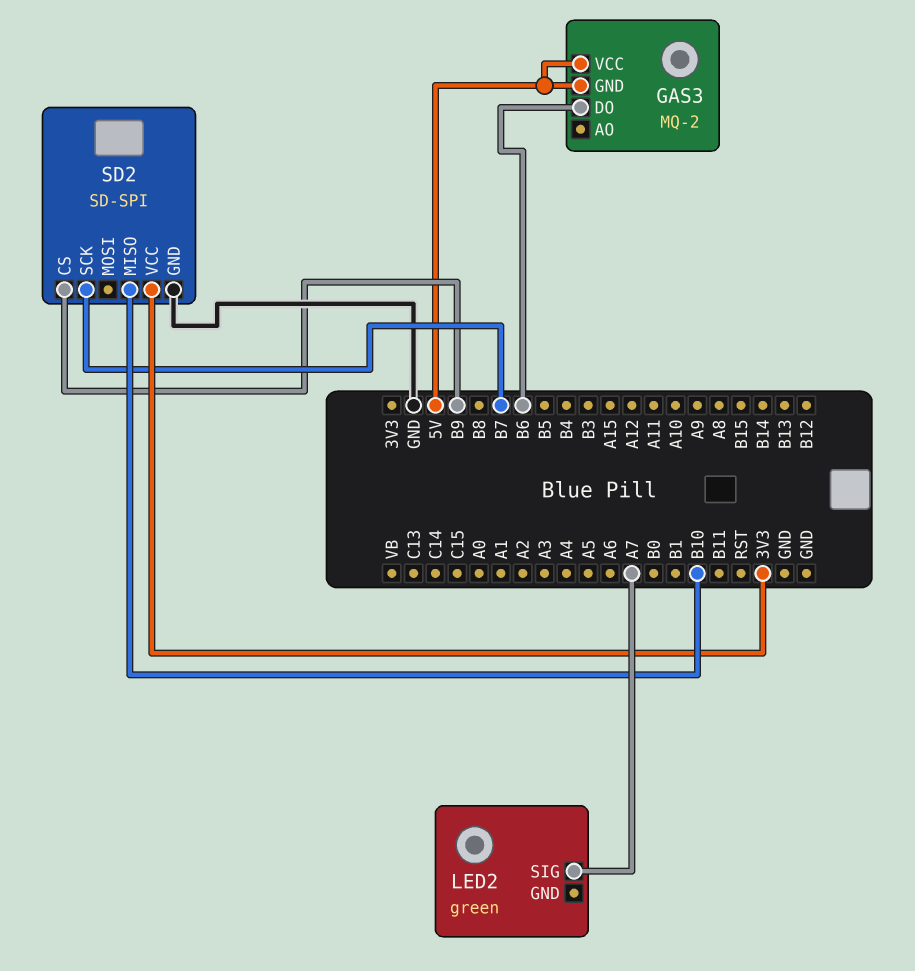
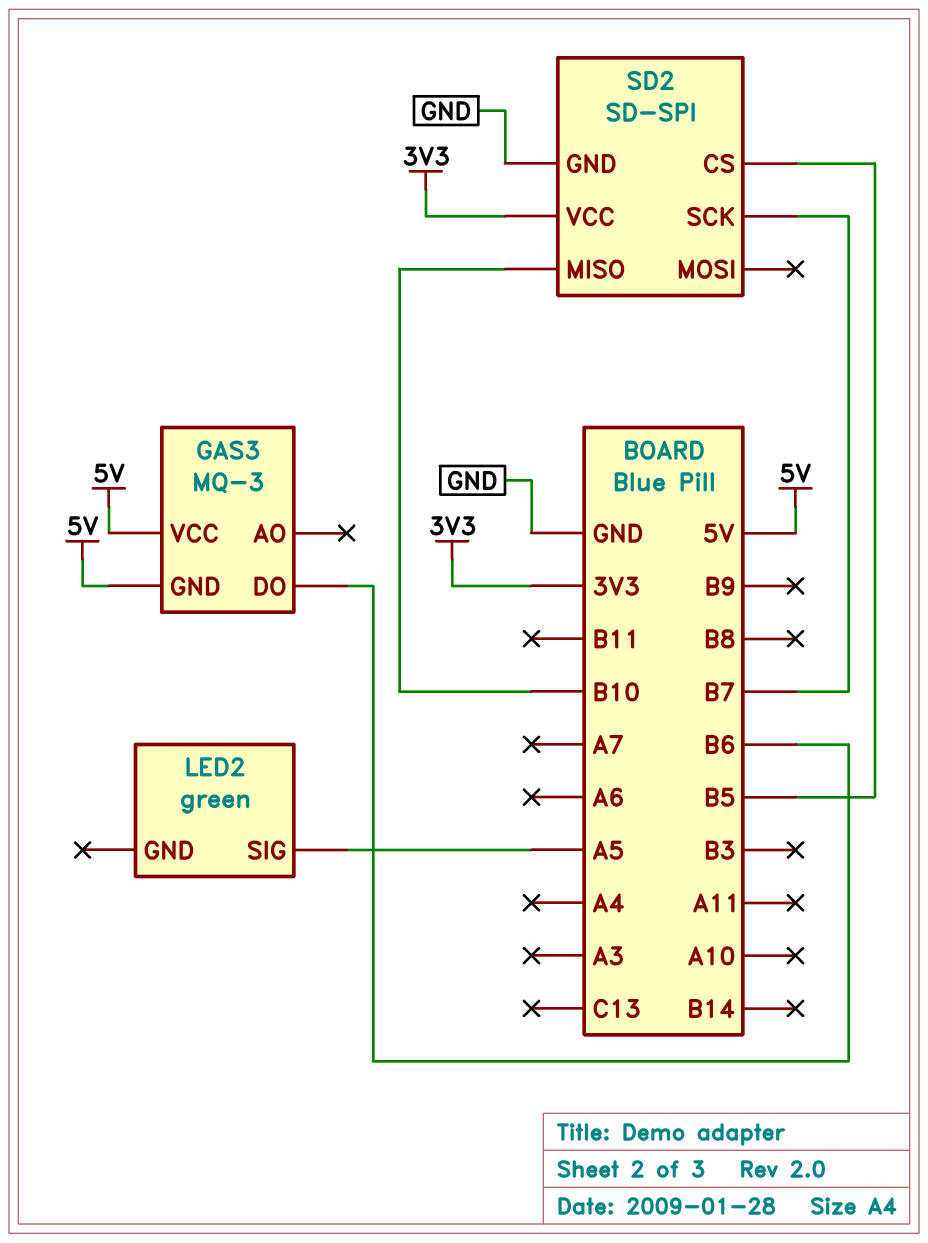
GAS3: MQ-2 -> MQ-3
LED2 pin SIG: A7 -> A5
SD2 pin CS: B9 -> B5

